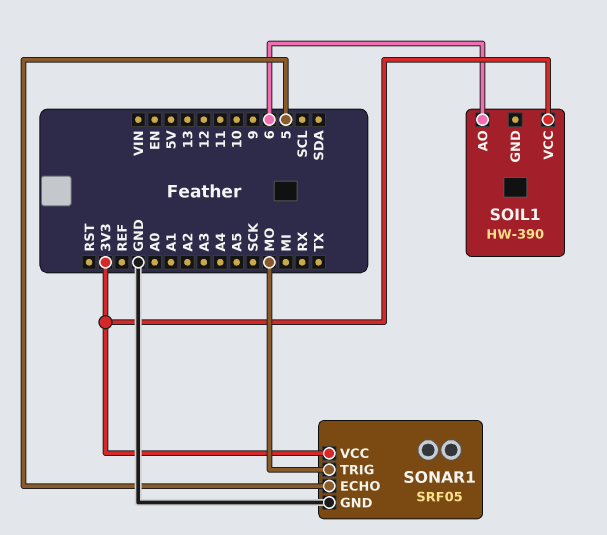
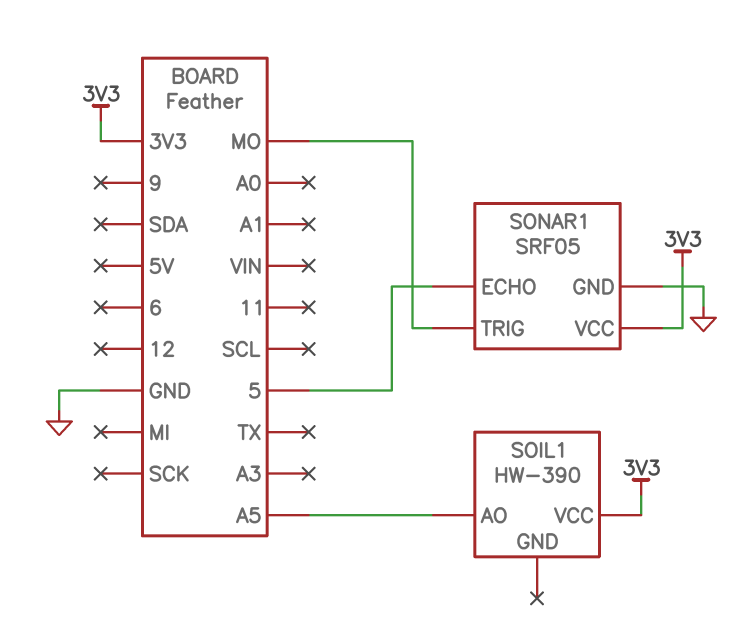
SOIL1 pin AO: 6 -> A5

